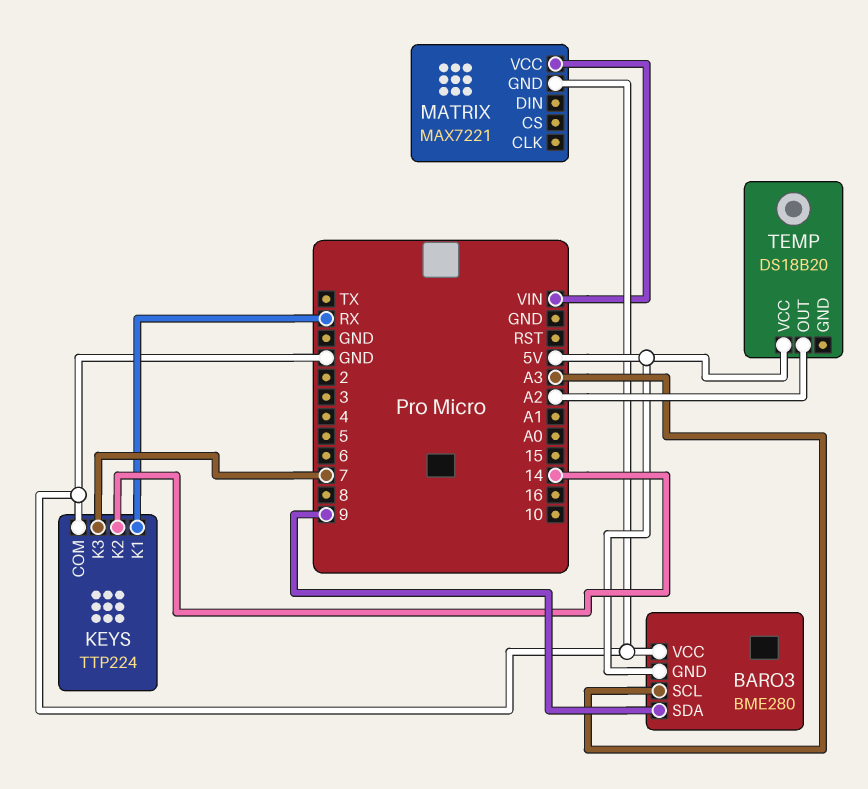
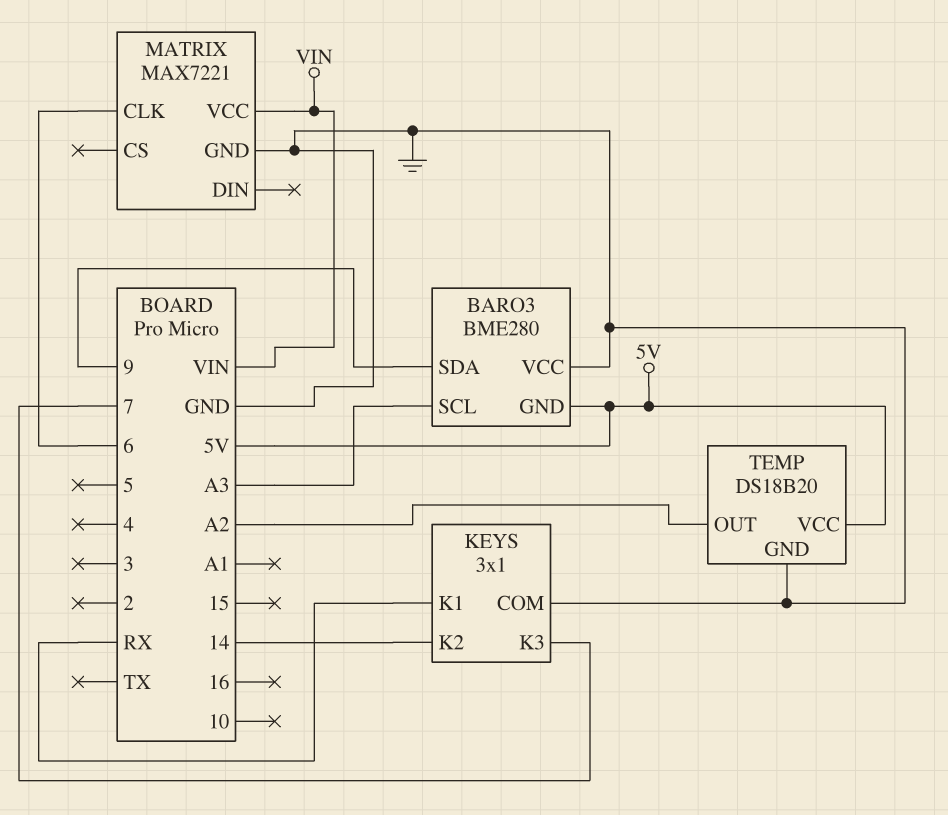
KEYS: TTP224 -> 3x1
MATRIX pin CLK: none -> 6
TEMP pin GND: none -> GND

